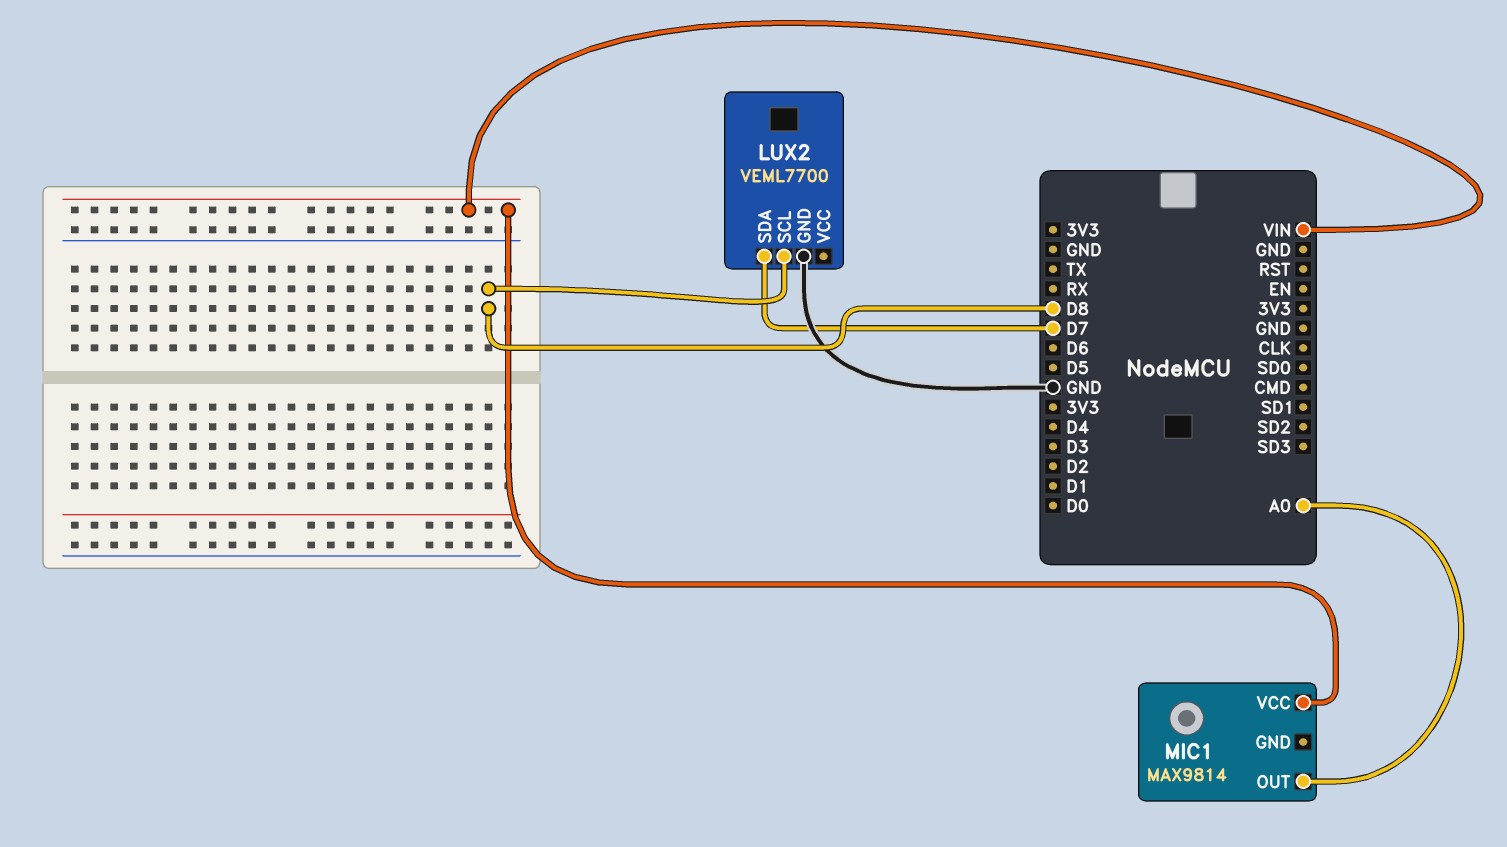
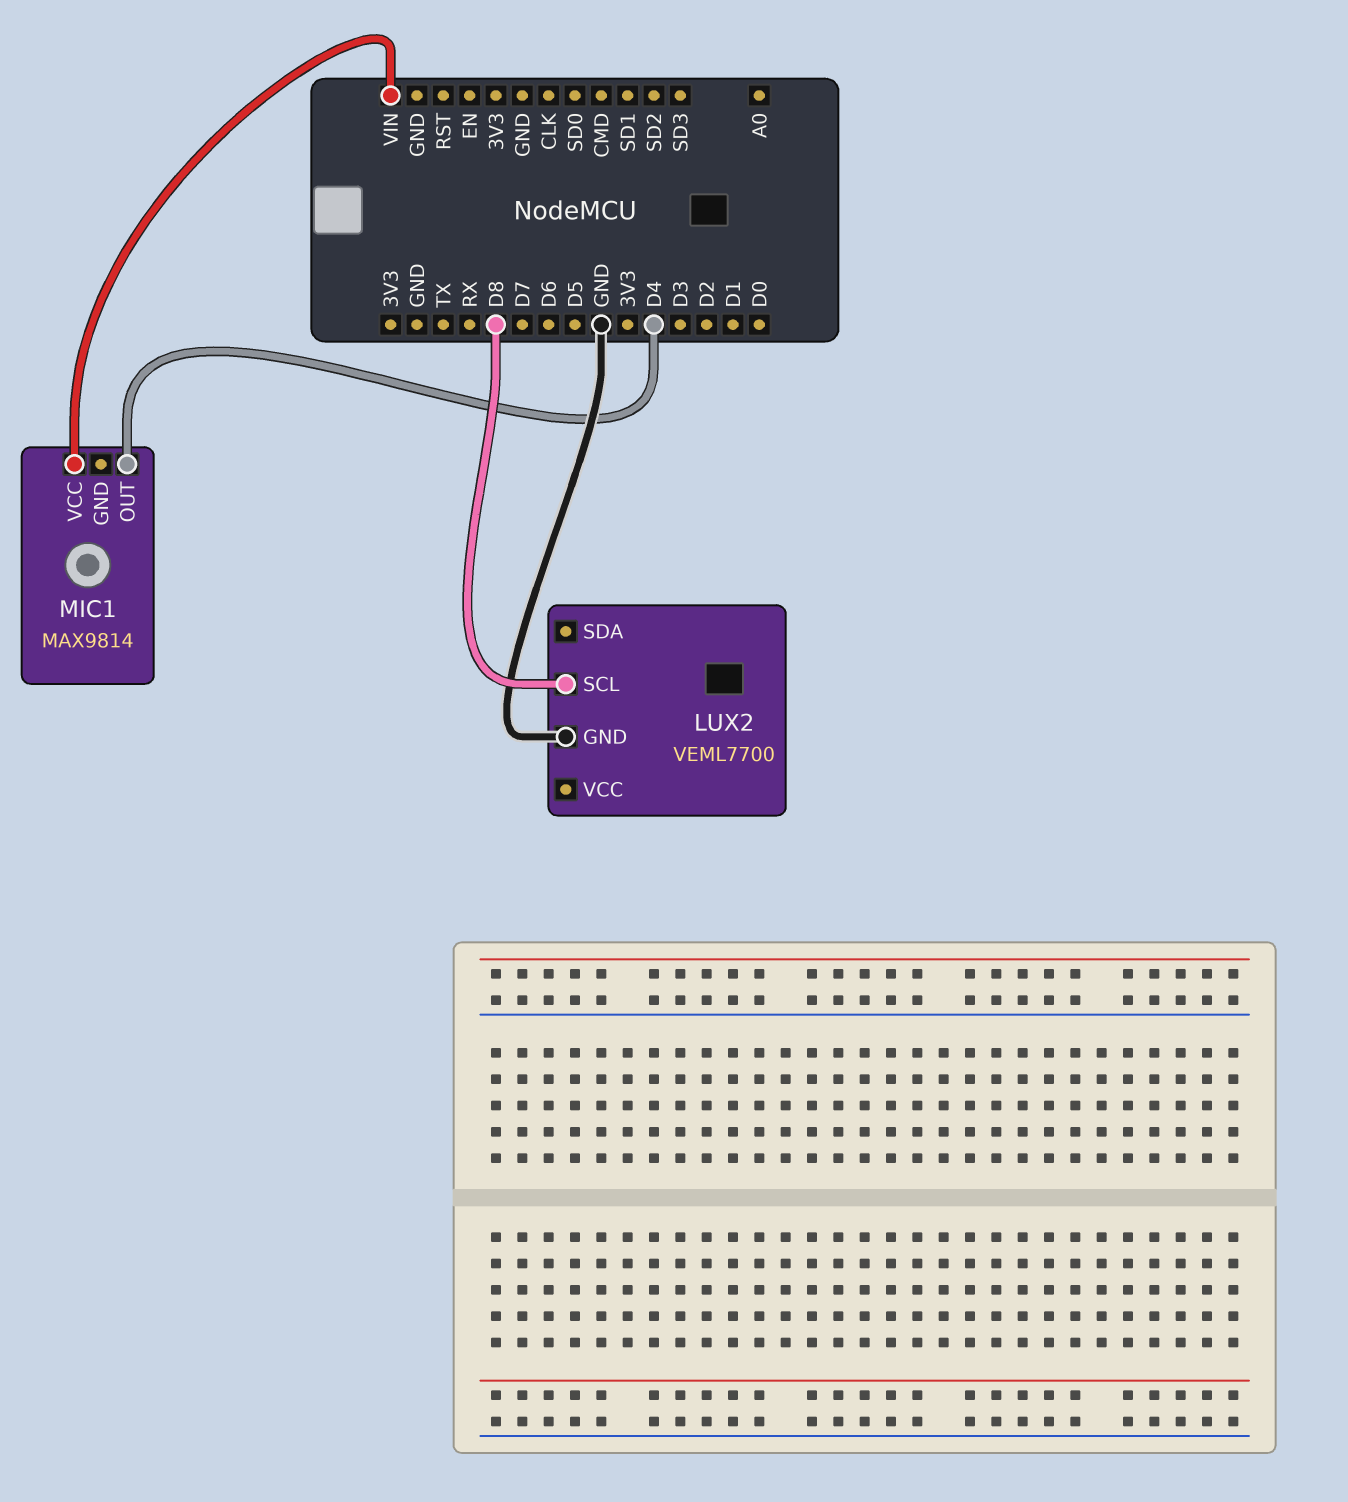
LUX2 pin SDA: D7 -> none
MIC1 pin OUT: A0 -> D4

